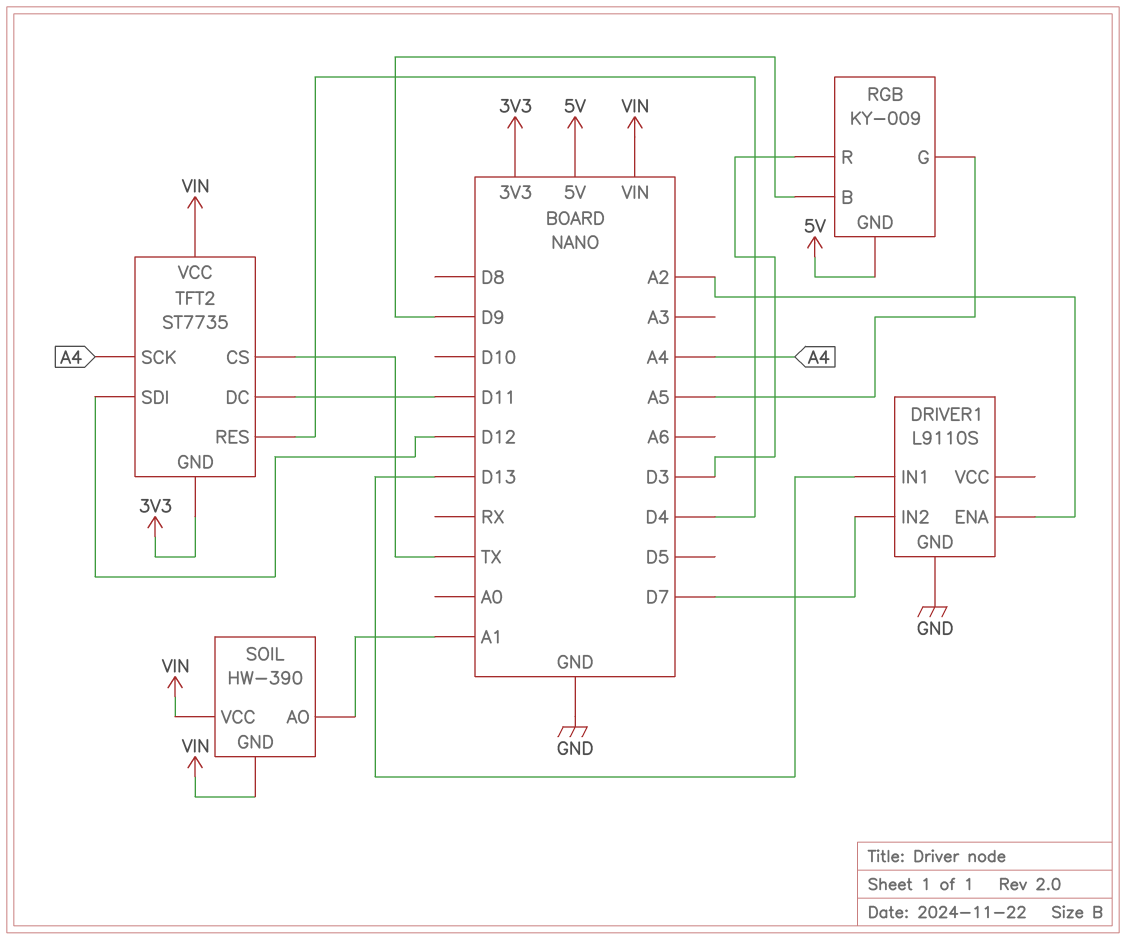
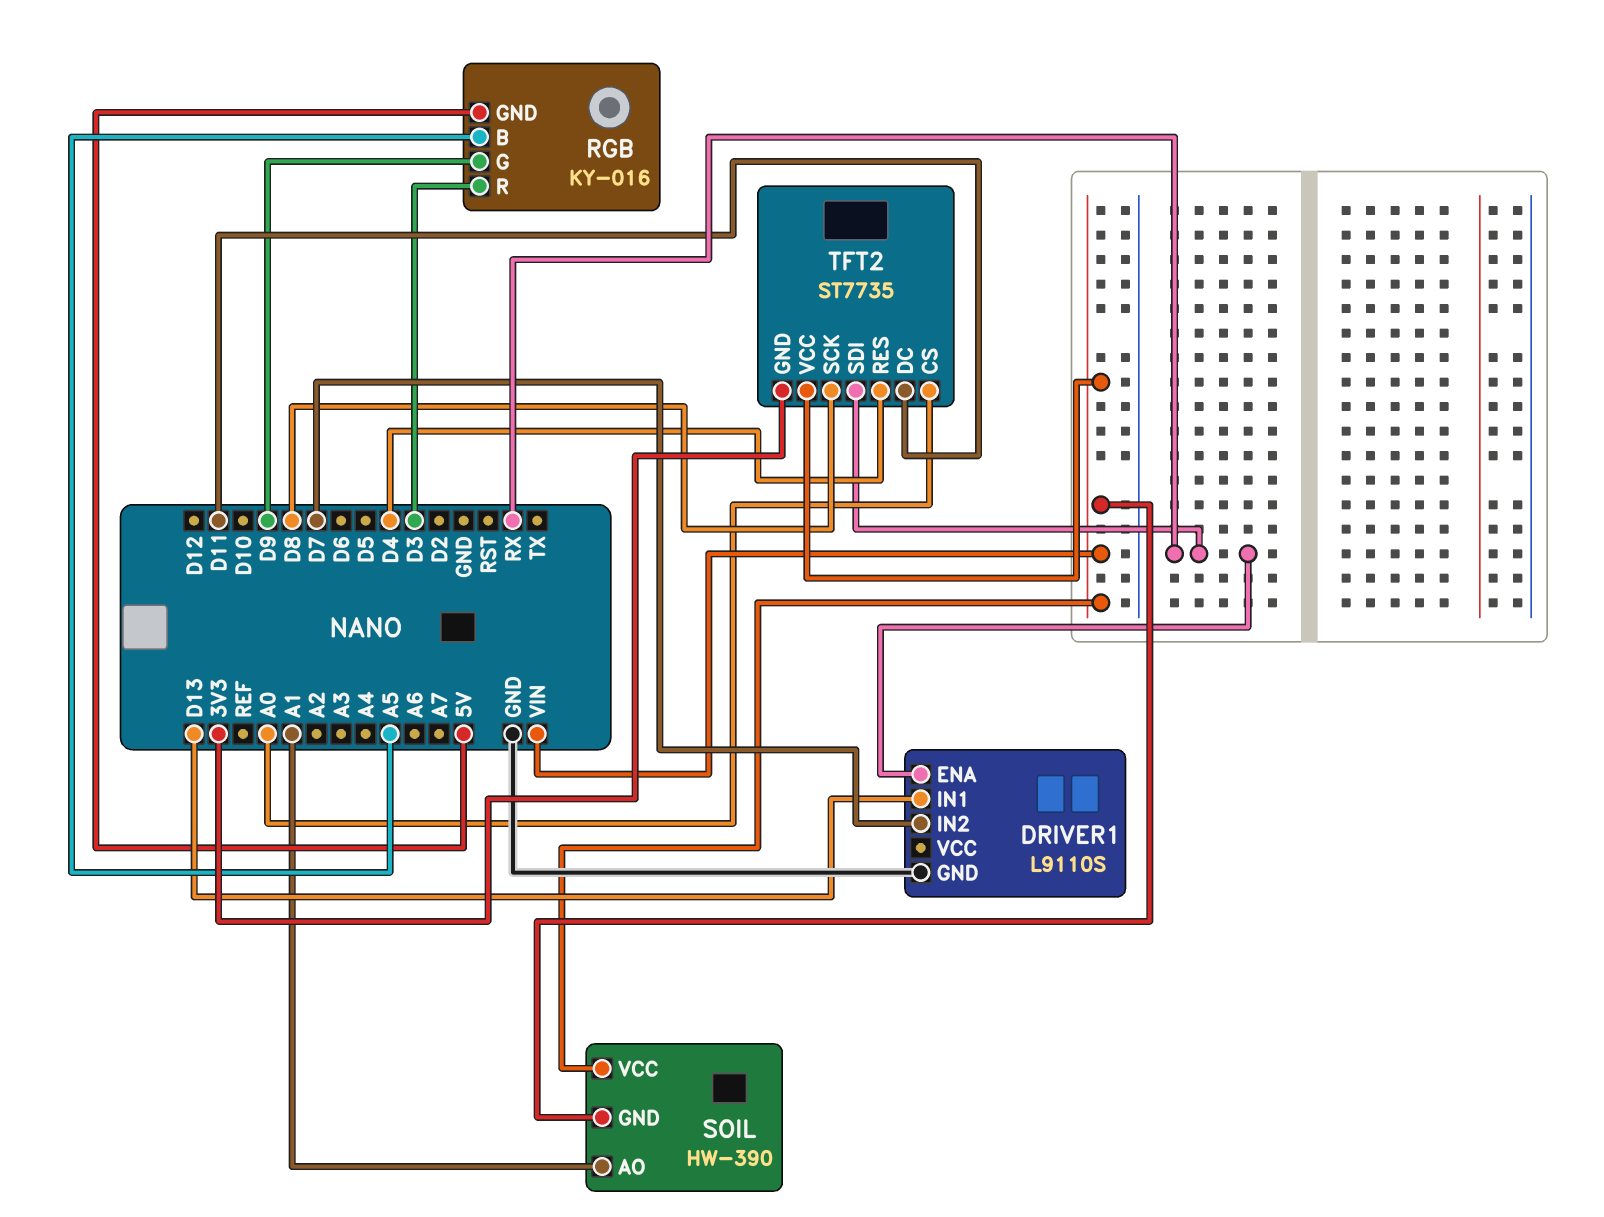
DRIVER1 pin ENA: A2 -> RX
RGB: KY-009 -> KY-016
RGB pin B: D9 -> A5
RGB pin G: A5 -> D9
TFT2 pin CS: TX -> A0
TFT2 pin SCK: A4 -> D8
TFT2 pin SDI: D12 -> RX

